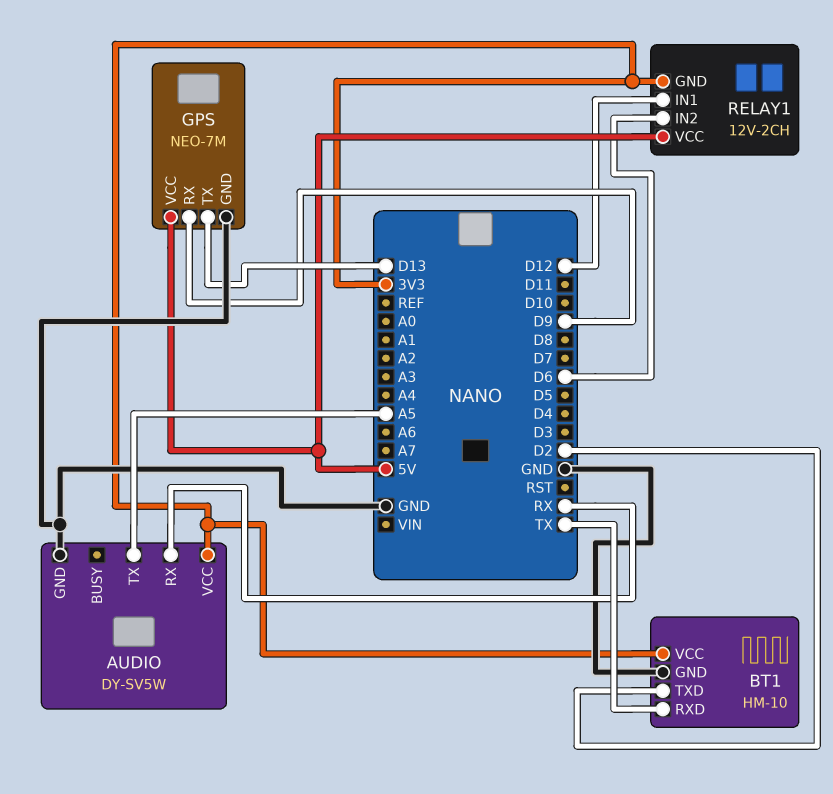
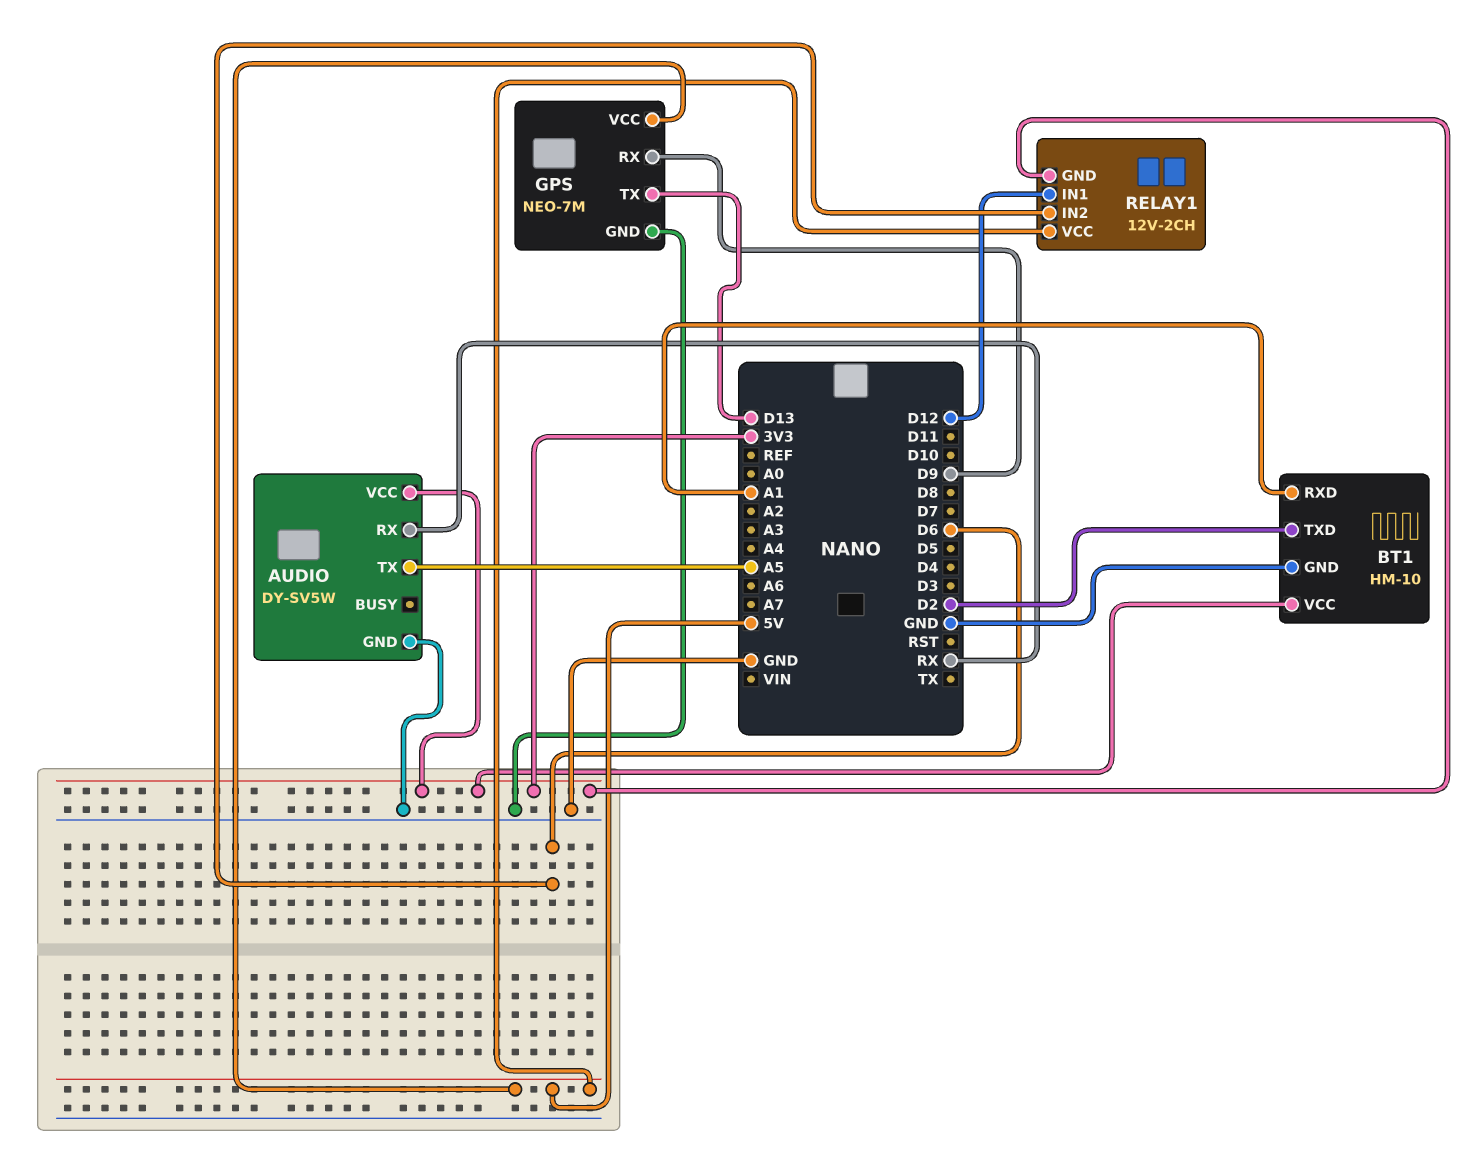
BT1 pin RXD: TX -> A1

